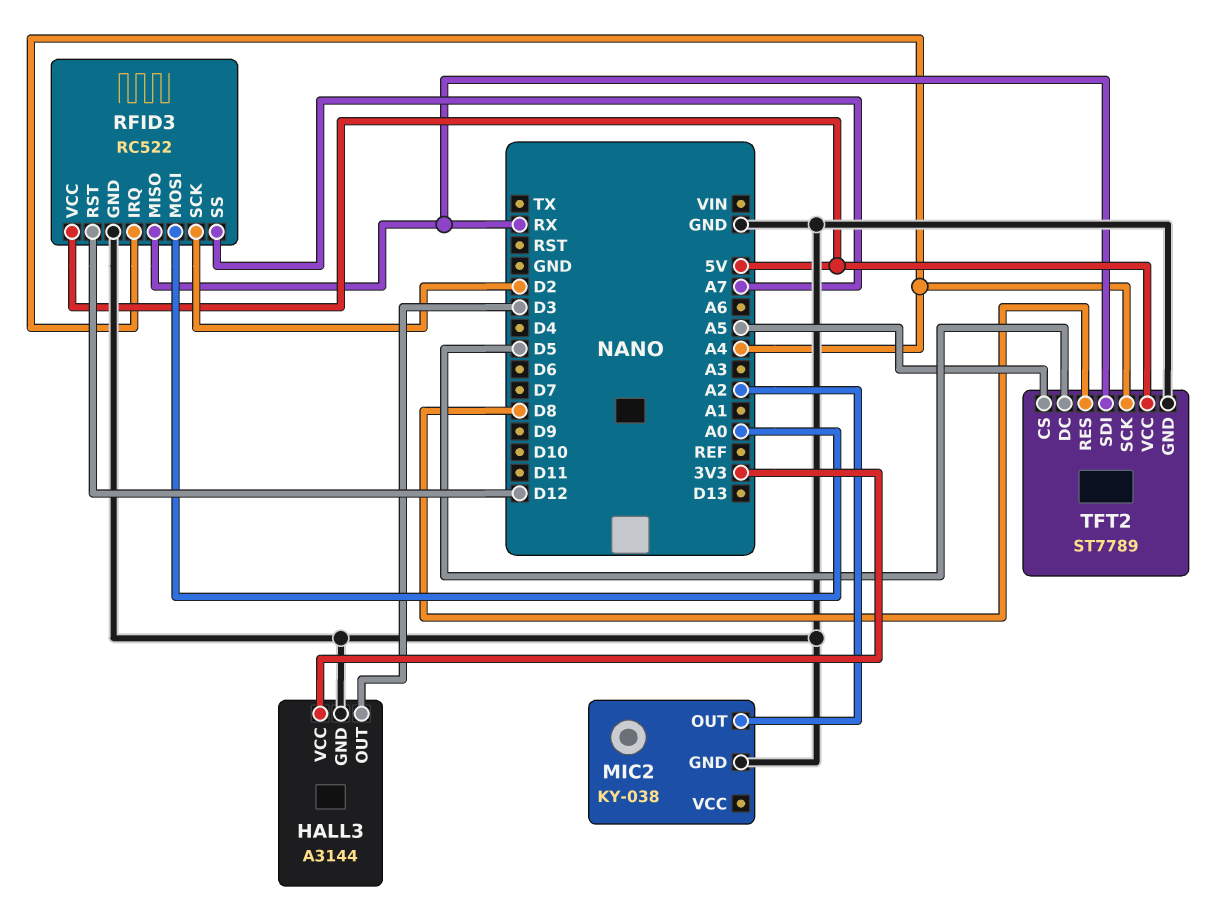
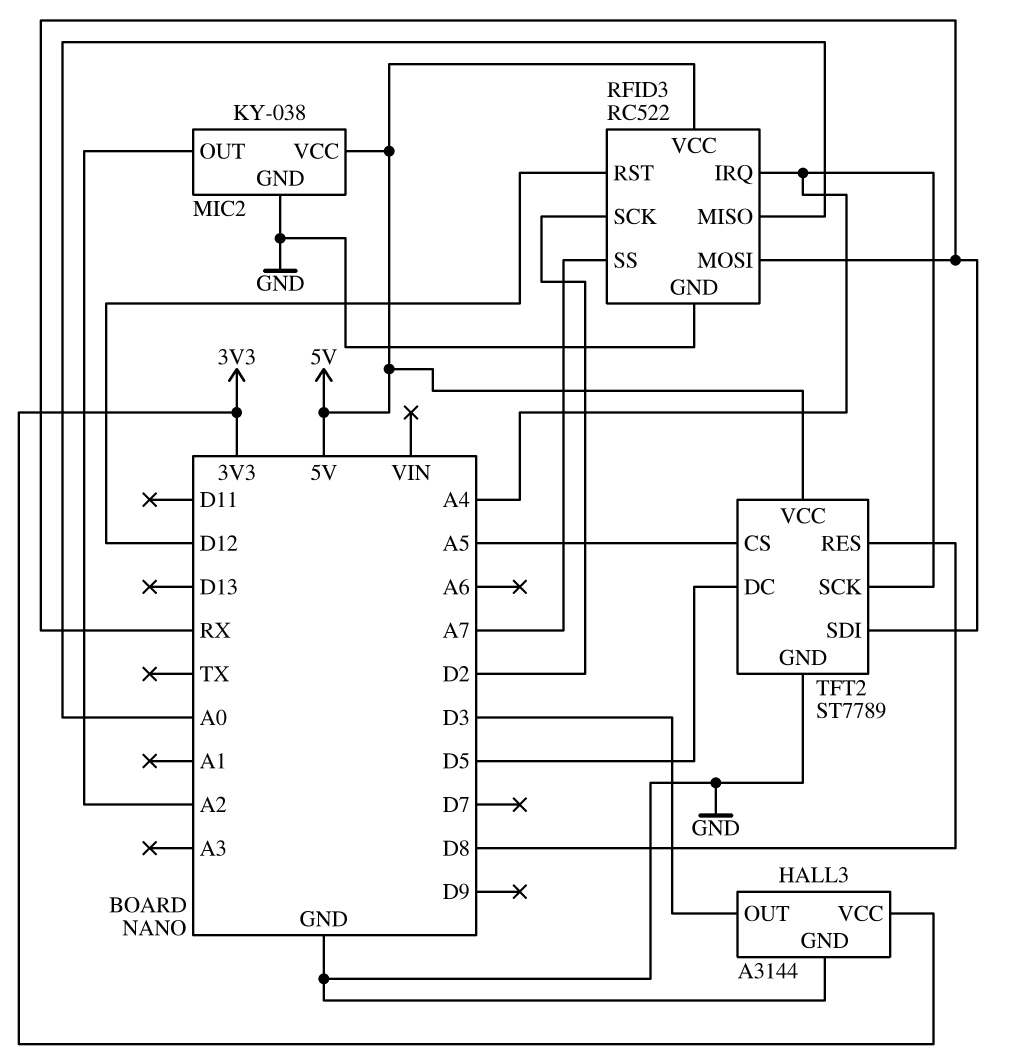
MIC2 pin VCC: none -> 5V
RFID3 pin MISO: RX -> A0
RFID3 pin MOSI: A0 -> RX

